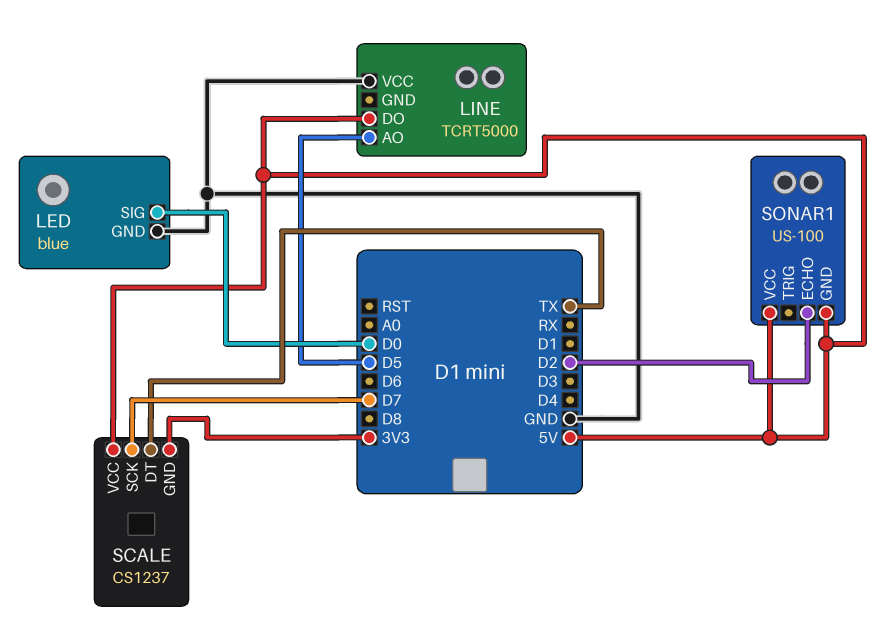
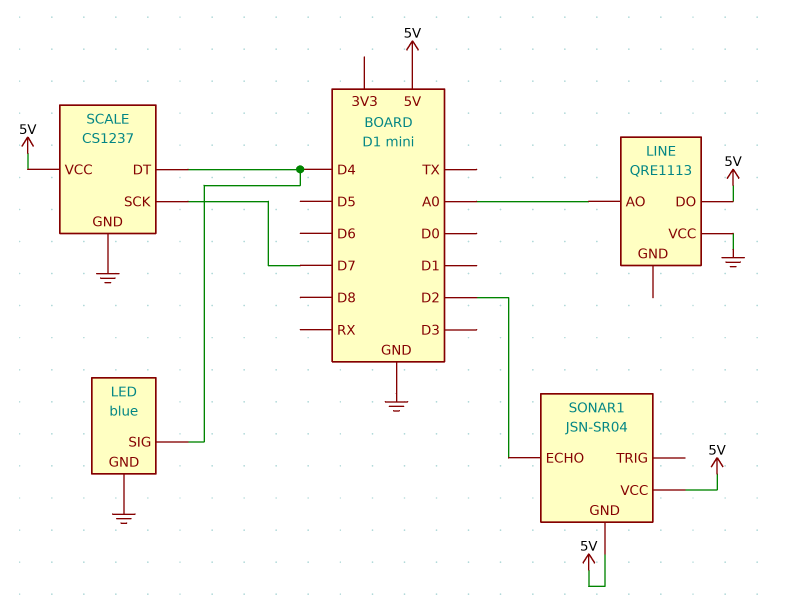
LED pin SIG: D0 -> D4
LINE: TCRT5000 -> QRE1113
LINE pin AO: D5 -> A0
SCALE pin DT: TX -> D4
SCALE pin GND: 3V3 -> GND
SONAR1: US-100 -> JSN-SR04

